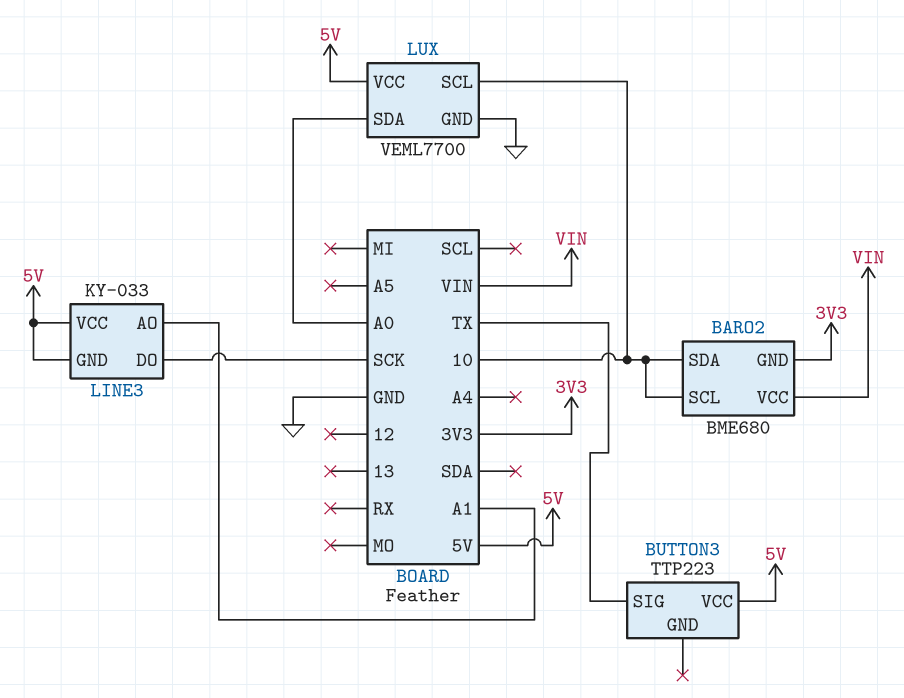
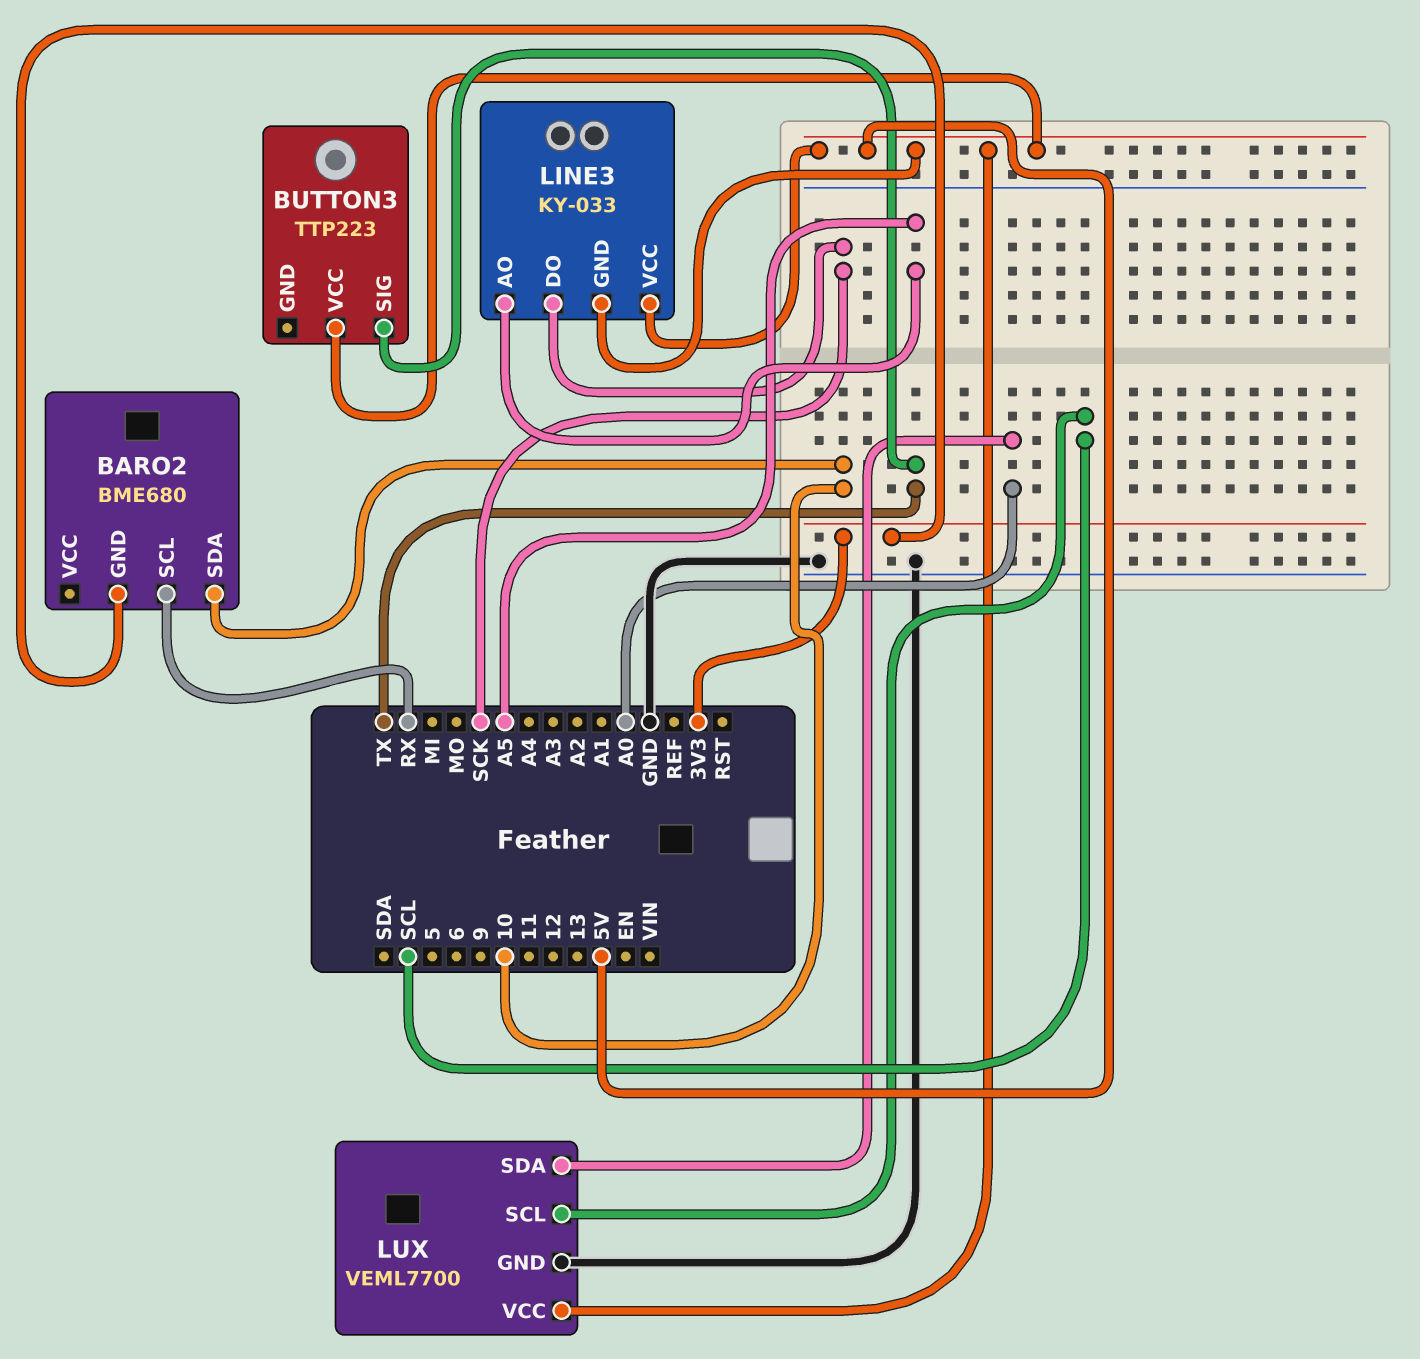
BARO2 pin SCL: 10 -> RX
BARO2 pin VCC: VIN -> none
LINE3 pin AO: A1 -> A5
LUX pin SCL: 10 -> SCL

